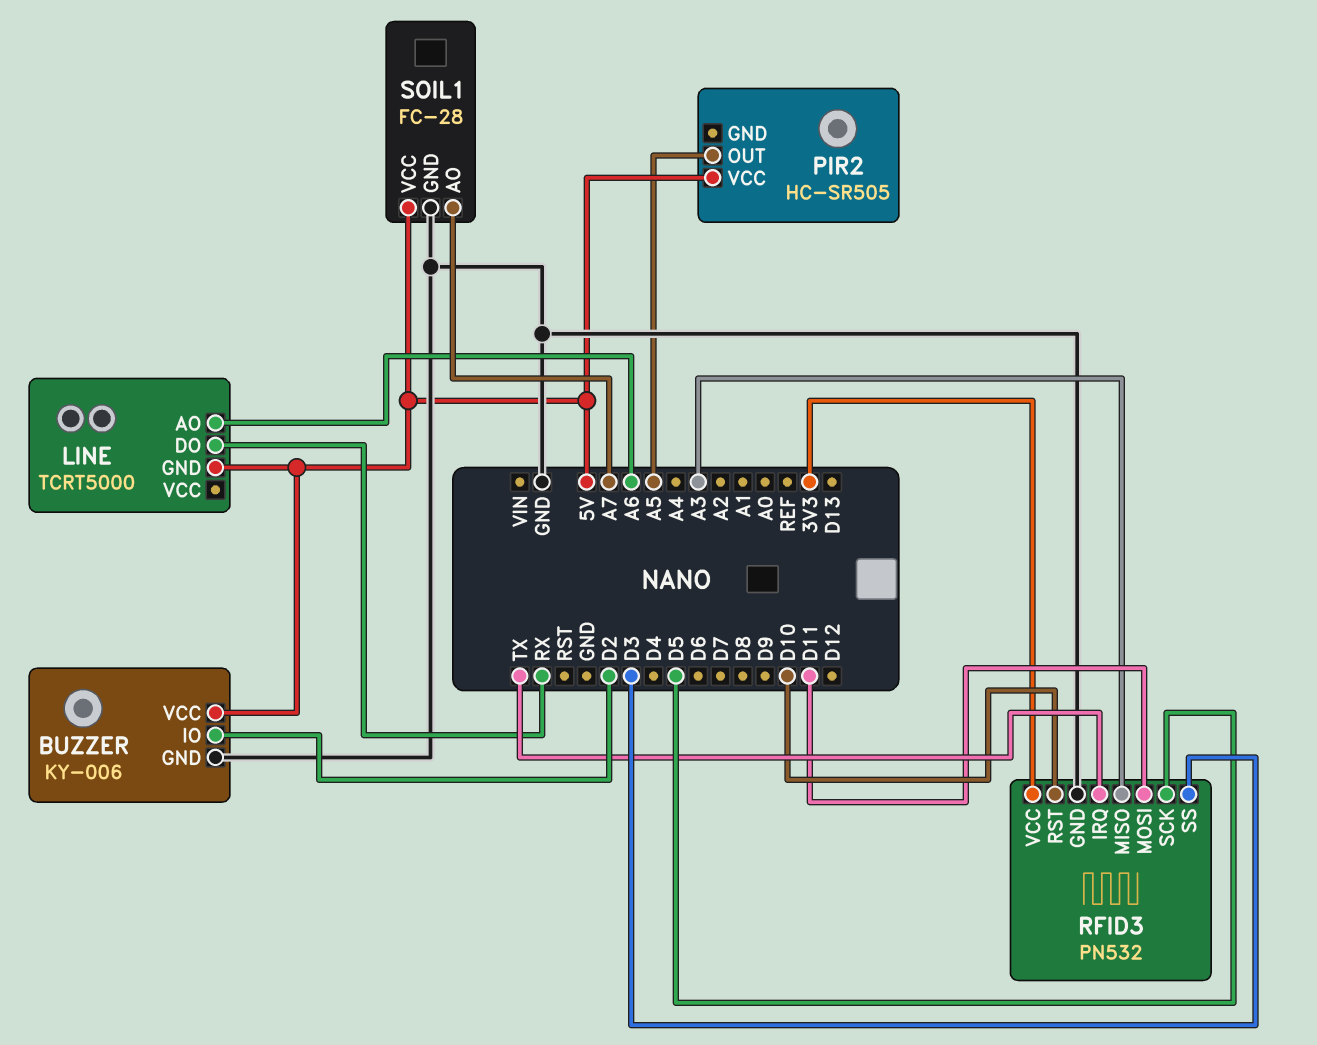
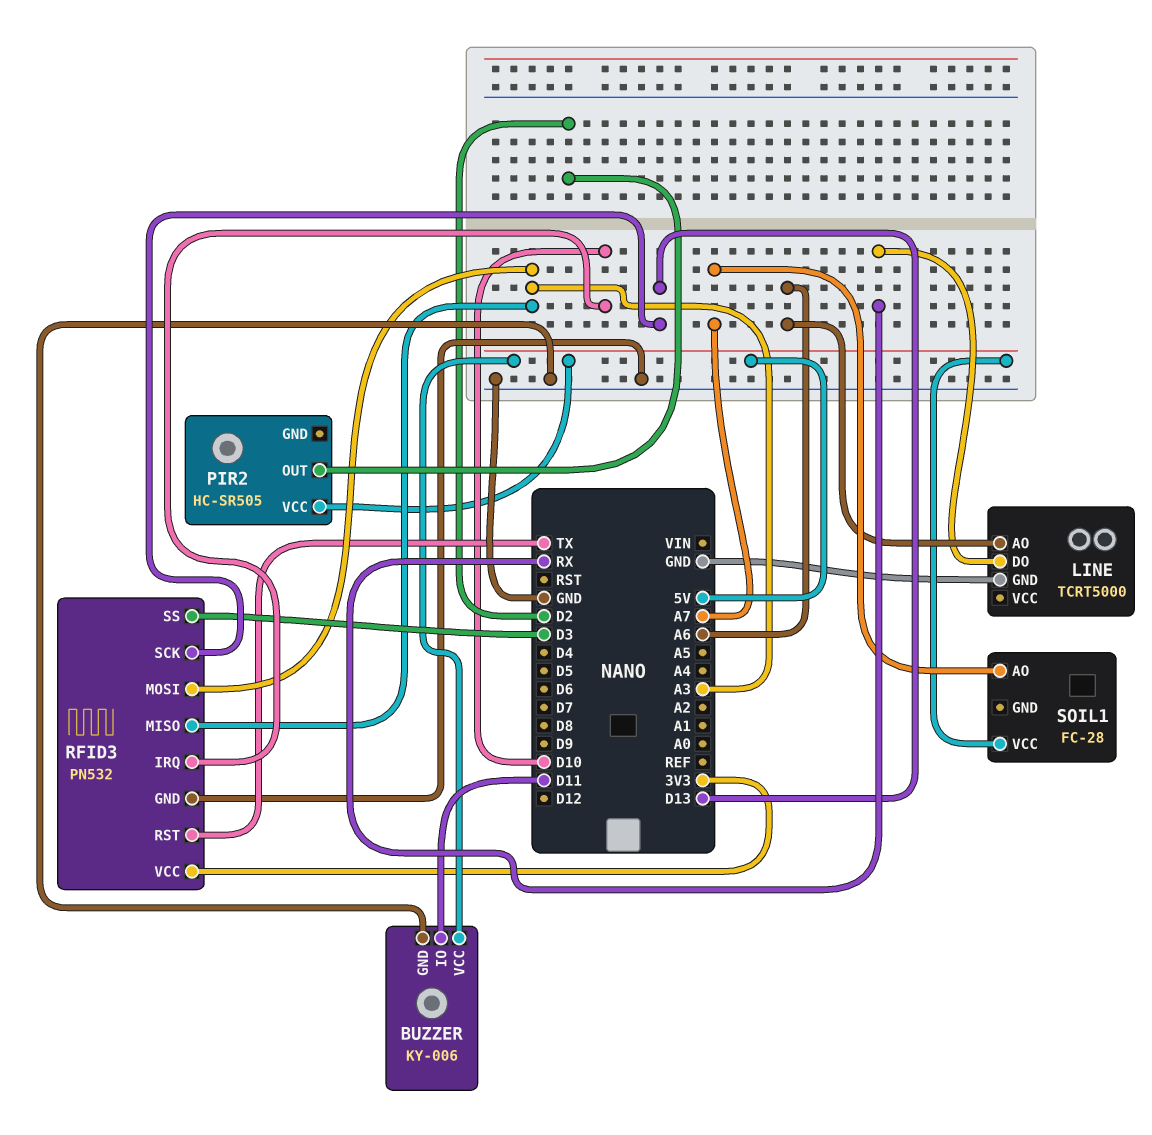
BUZZER pin IO: D2 -> D11
LINE pin GND: 5V -> GND
PIR2 pin OUT: A5 -> D2
RFID3 pin IRQ: TX -> D10
RFID3 pin MOSI: D11 -> A3
RFID3 pin RST: D10 -> TX
RFID3 pin SCK: D5 -> D13
SOIL1 pin GND: GND -> none

